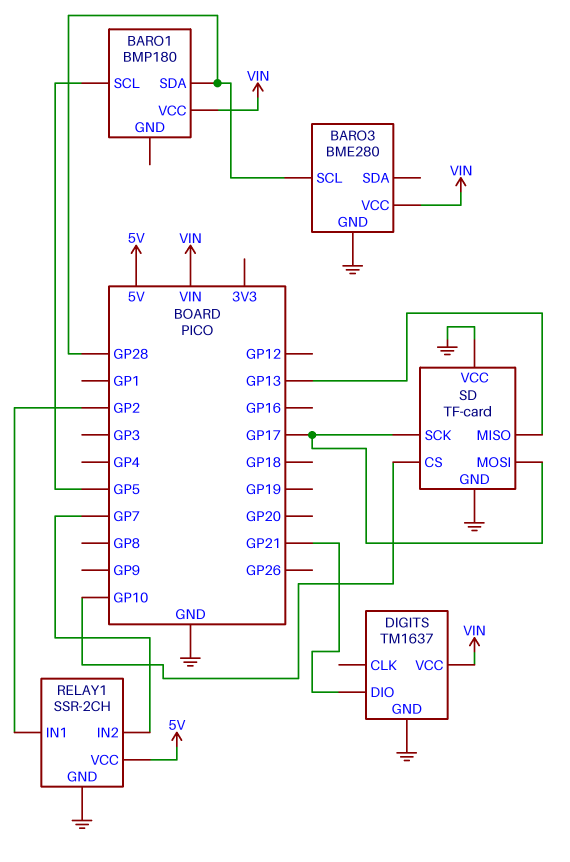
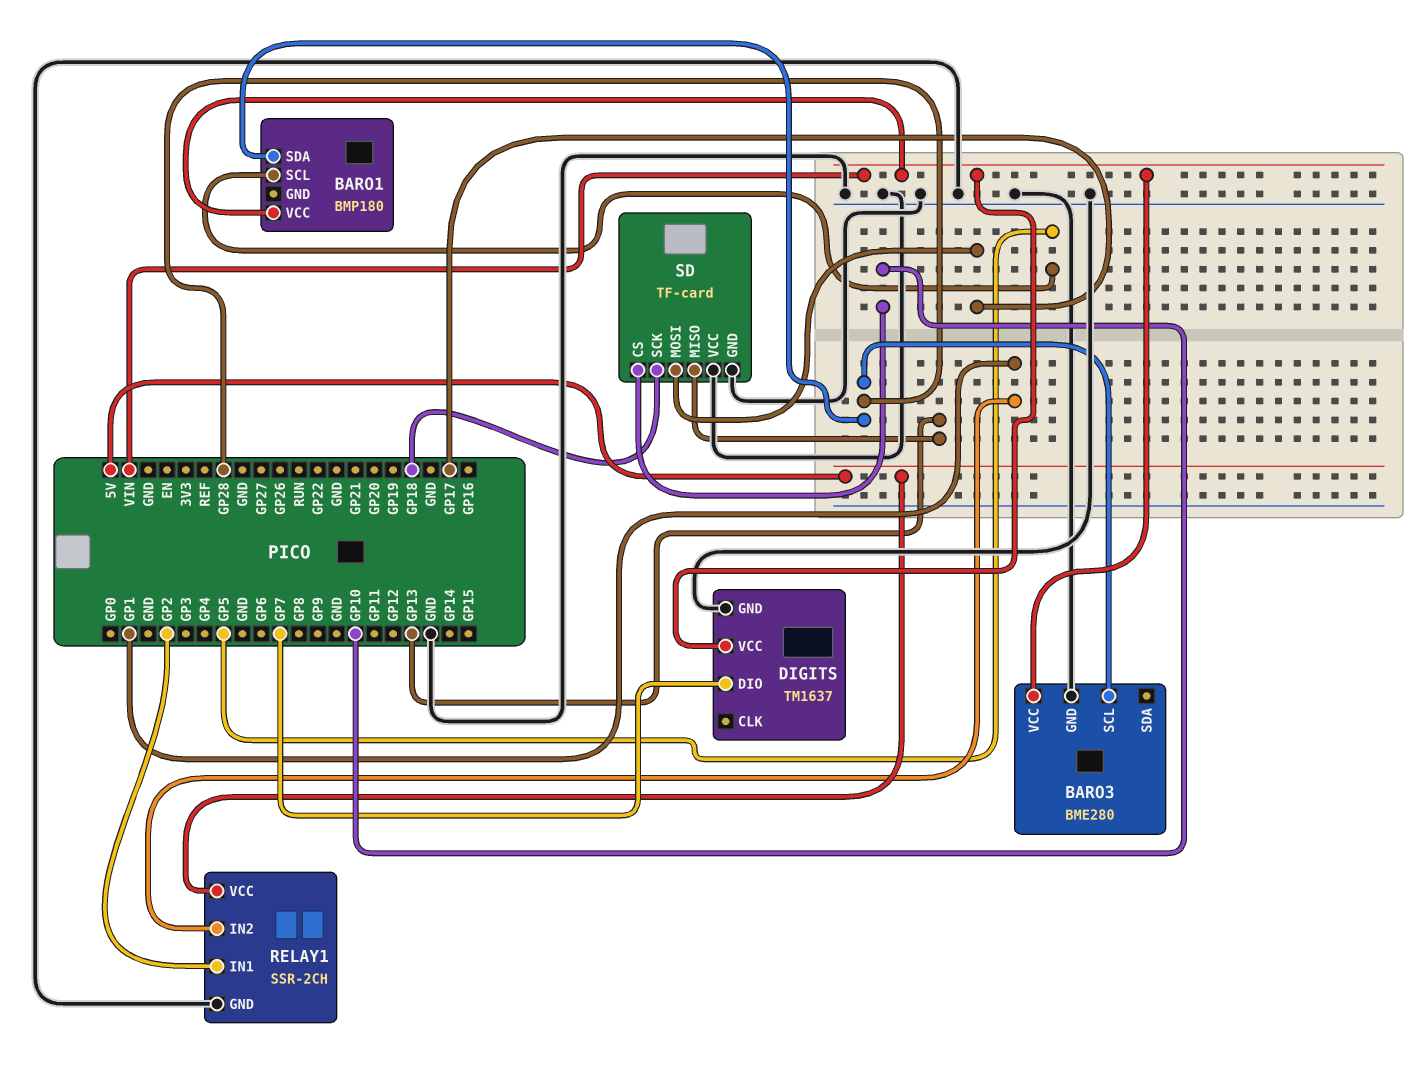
DIGITS pin DIO: GP21 -> GP7
RELAY1 pin IN2: GP7 -> GP1
SD pin SCK: GP17 -> GP18

